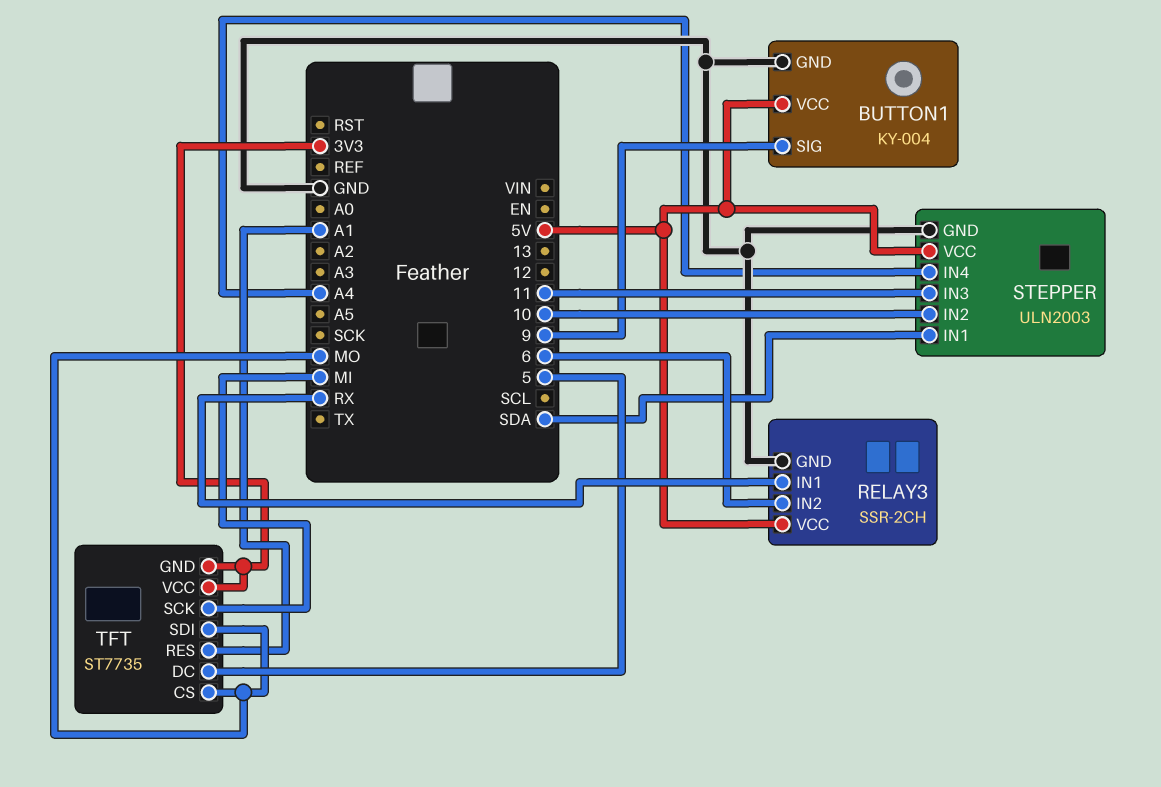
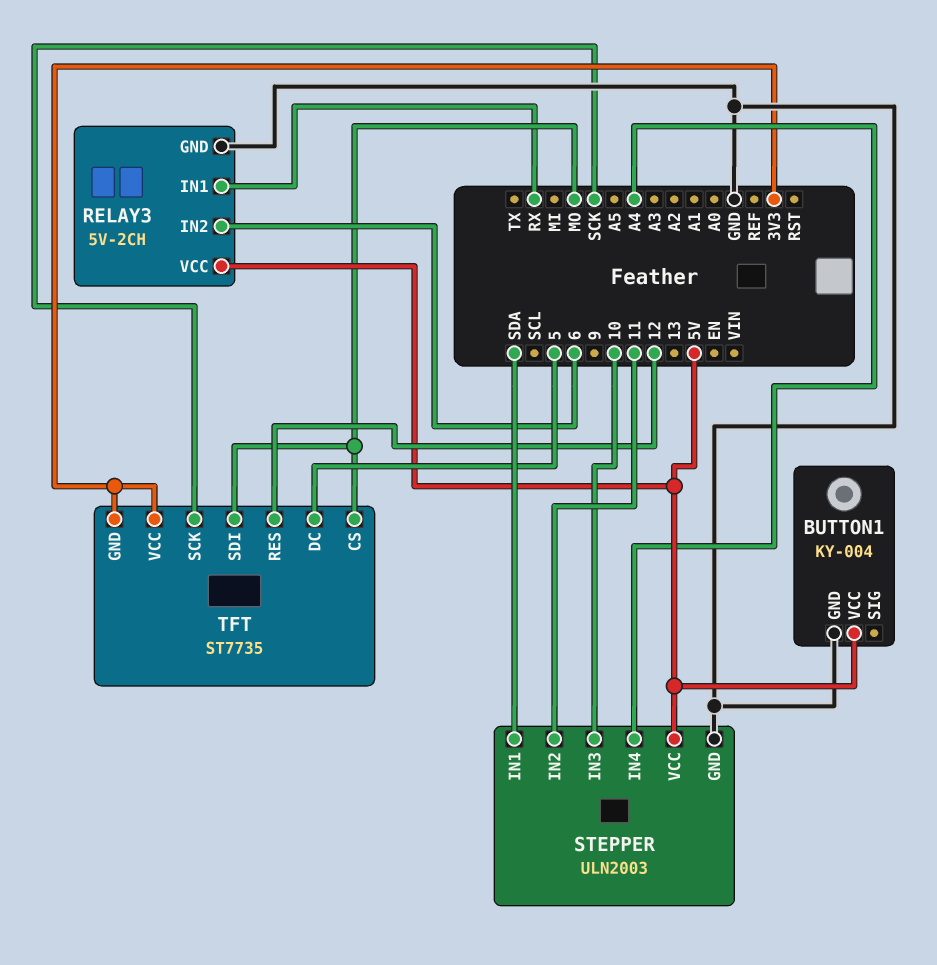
BUTTON1 pin SIG: 9 -> none
RELAY3: SSR-2CH -> 5V-2CH
STEPPER pin IN2: 10 -> 11
STEPPER pin IN3: 11 -> 10
TFT pin RES: A1 -> 12
TFT pin SCK: MI -> SCK

